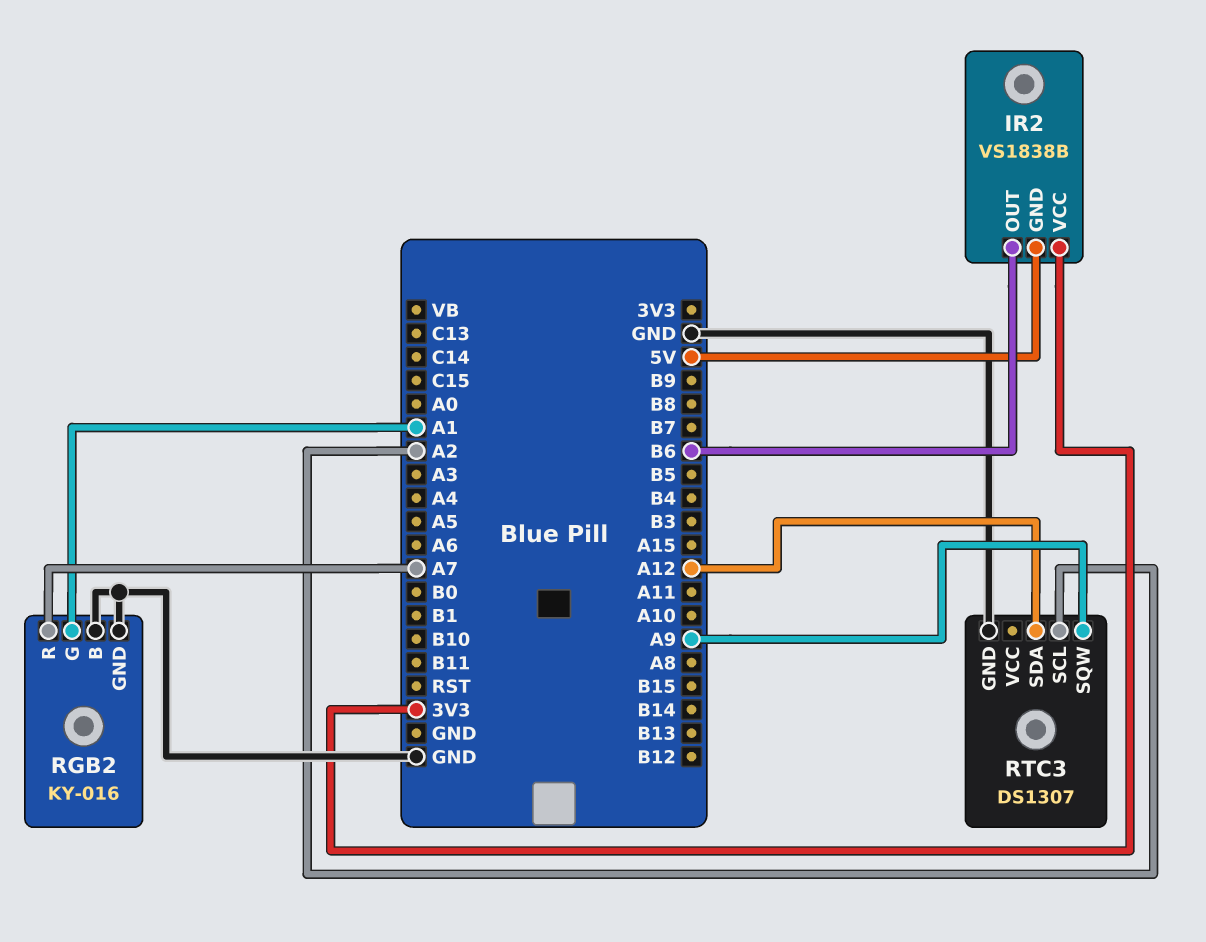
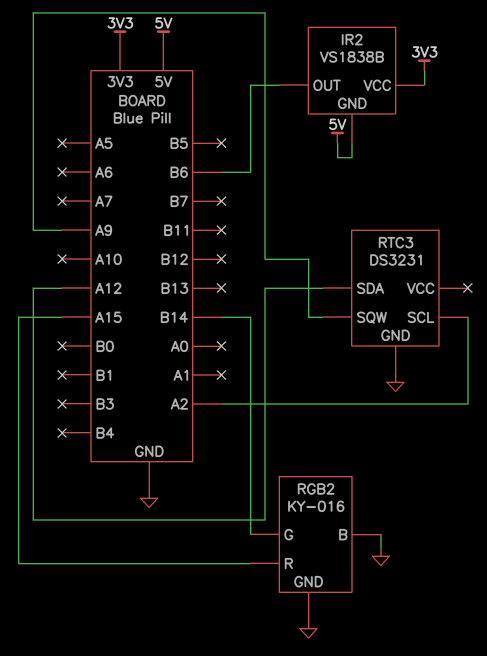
RGB2 pin G: A1 -> B14
RGB2 pin R: A7 -> A15
RTC3: DS1307 -> DS3231

